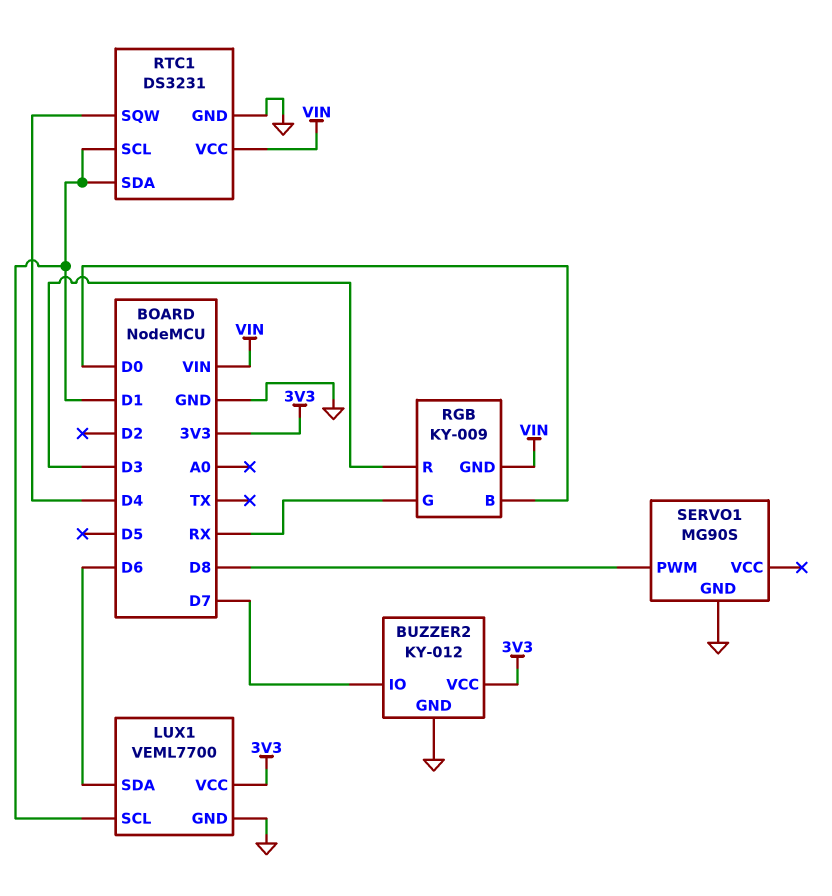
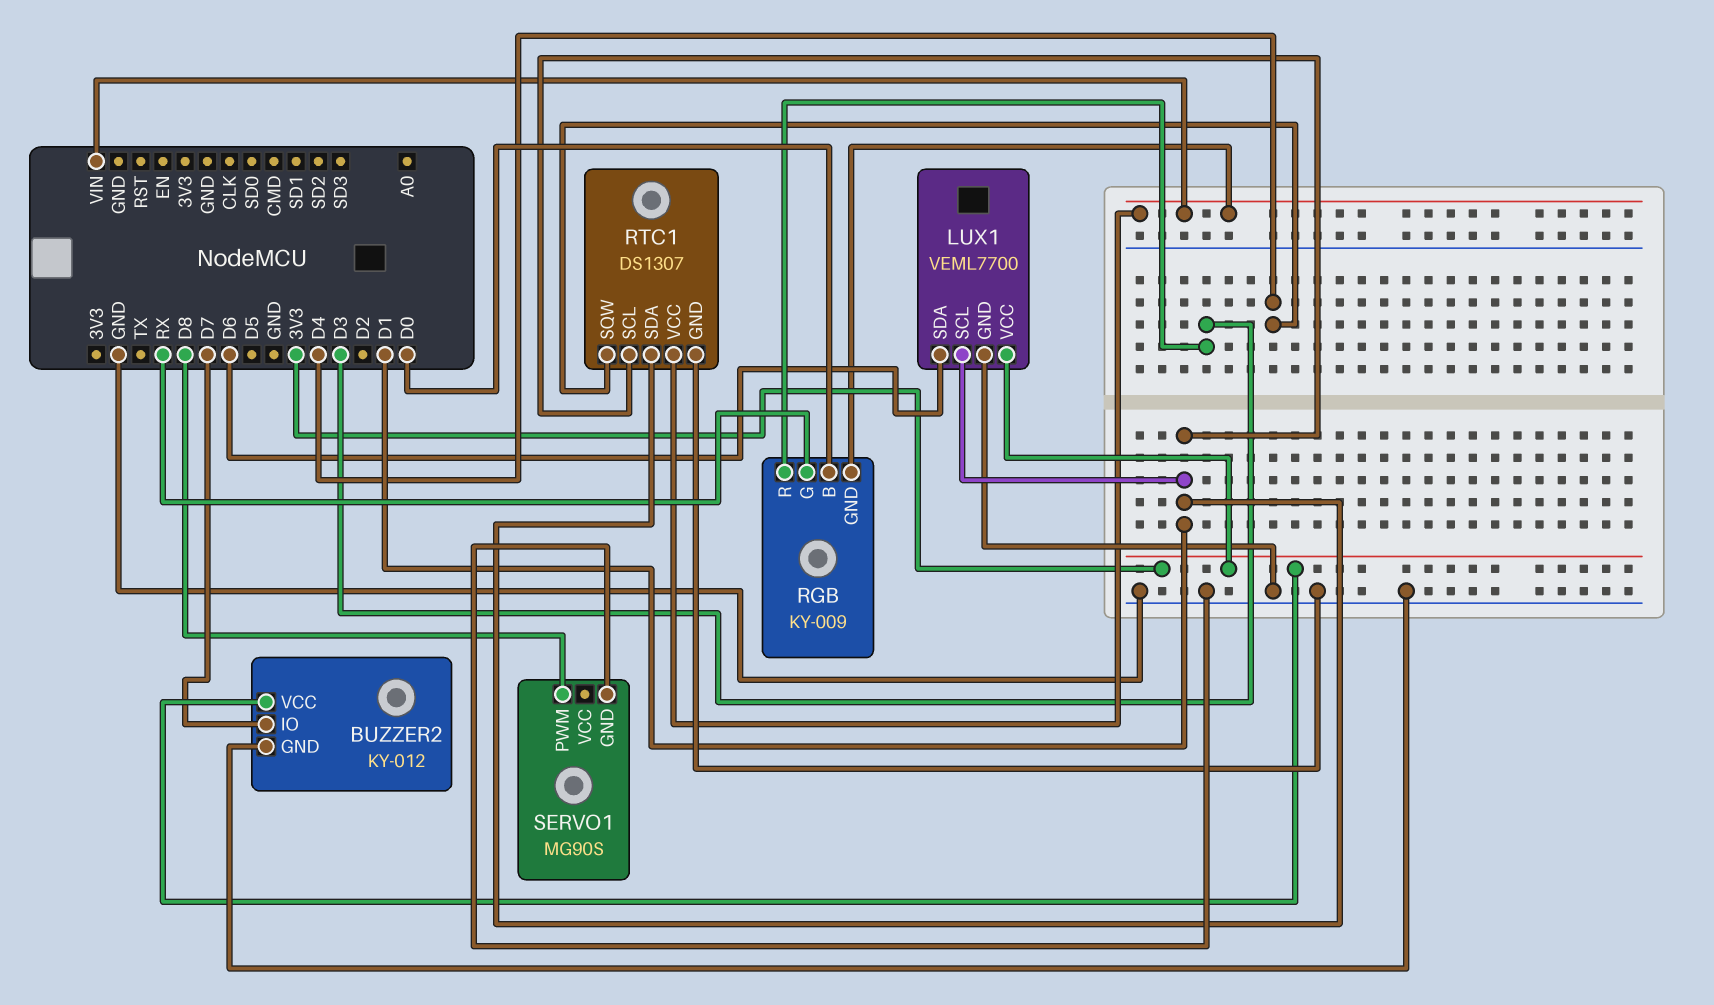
RTC1: DS3231 -> DS1307

